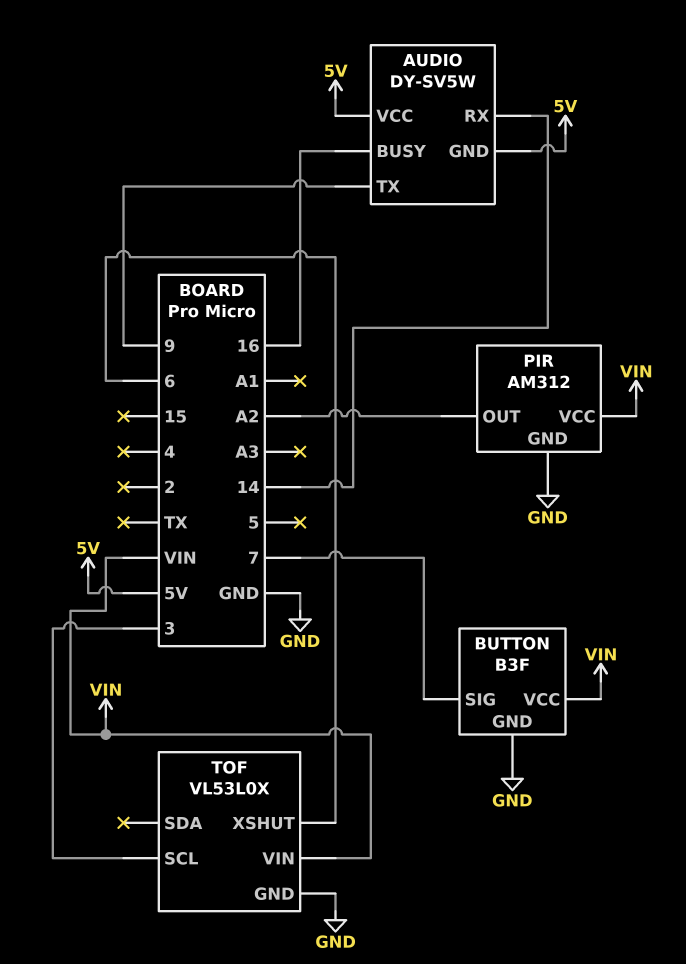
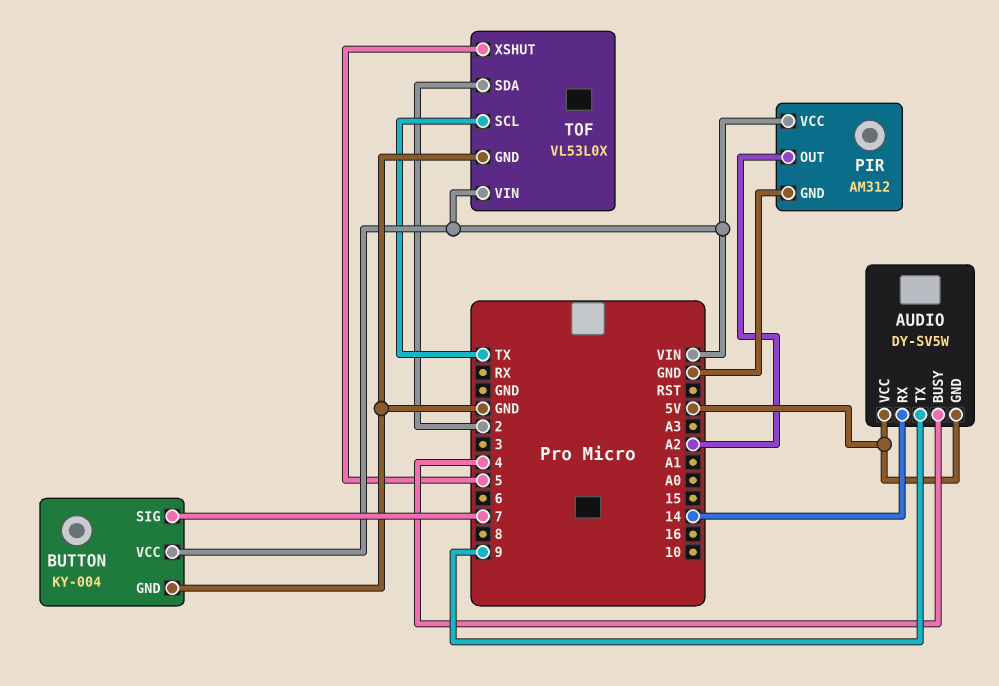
AUDIO pin BUSY: 16 -> 4
BUTTON: B3F -> KY-004
TOF pin SCL: 3 -> TX
TOF pin SDA: none -> 2
TOF pin XSHUT: 6 -> 5

